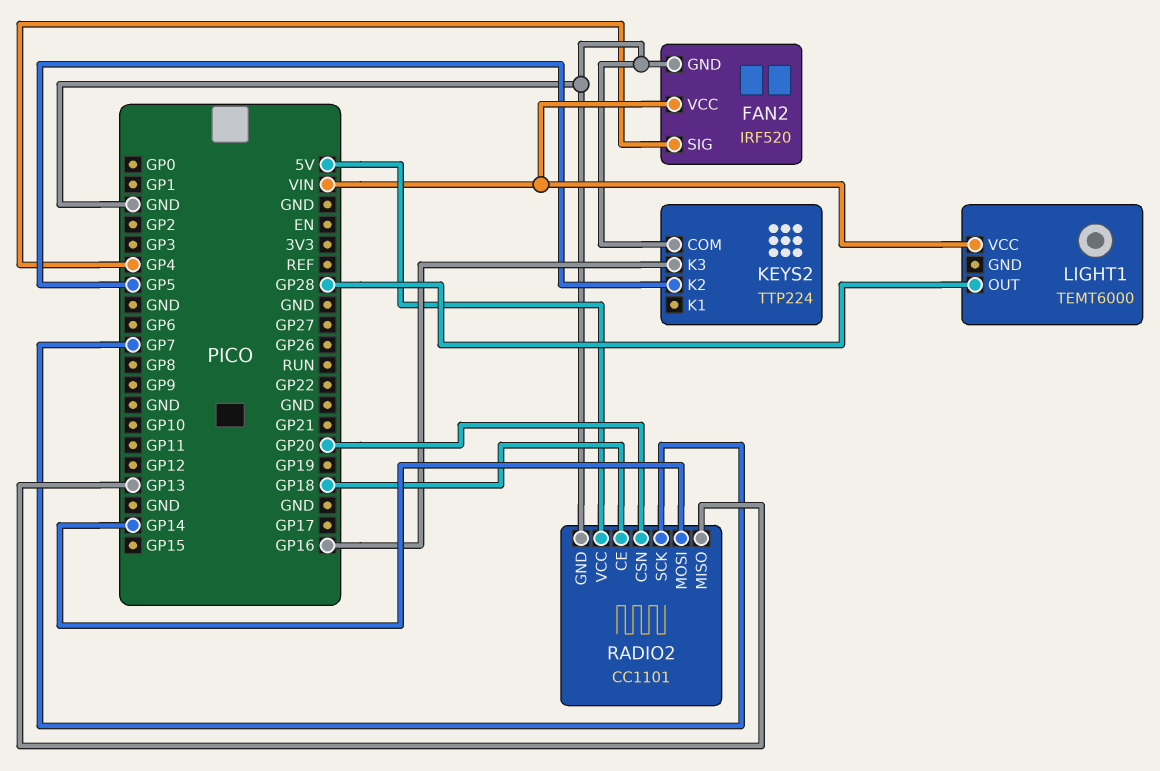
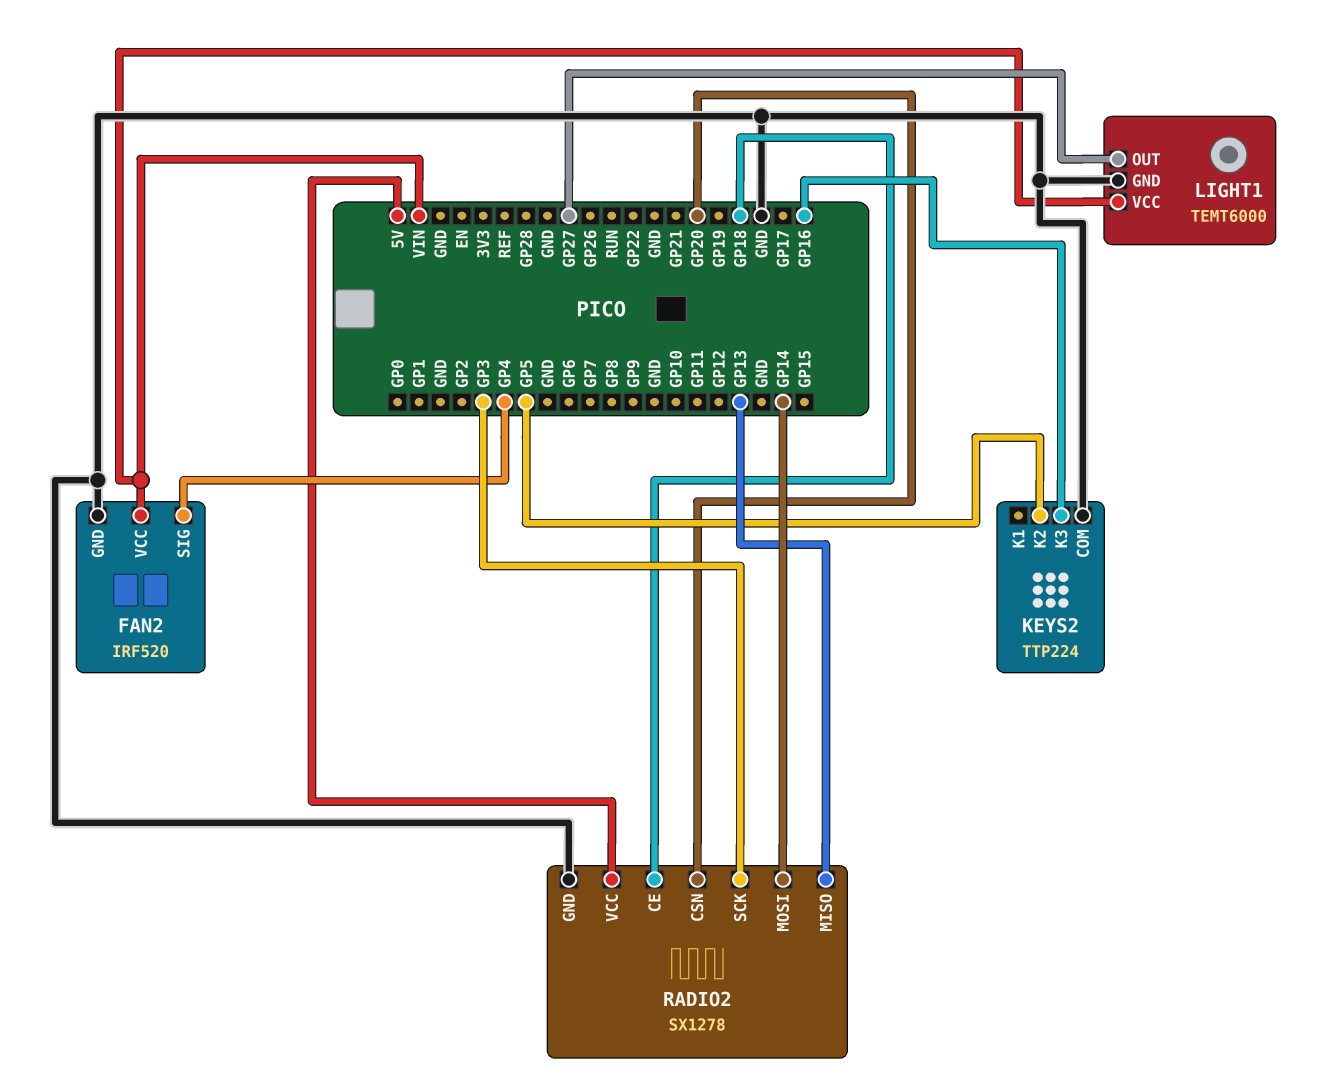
LIGHT1 pin GND: none -> GND
LIGHT1 pin OUT: GP28 -> GP27
RADIO2: CC1101 -> SX1278
RADIO2 pin SCK: GP7 -> GP3

